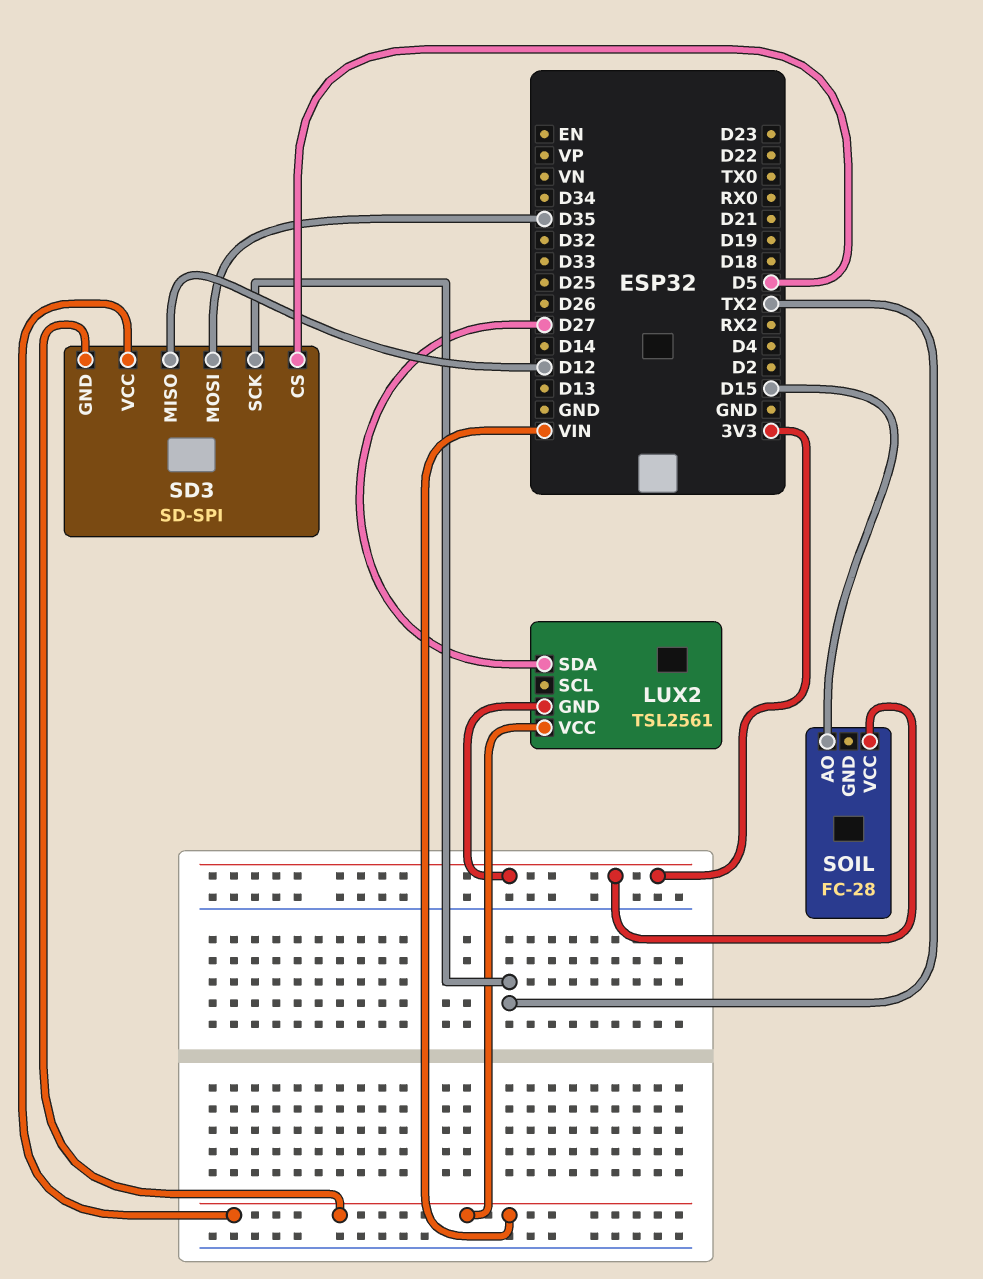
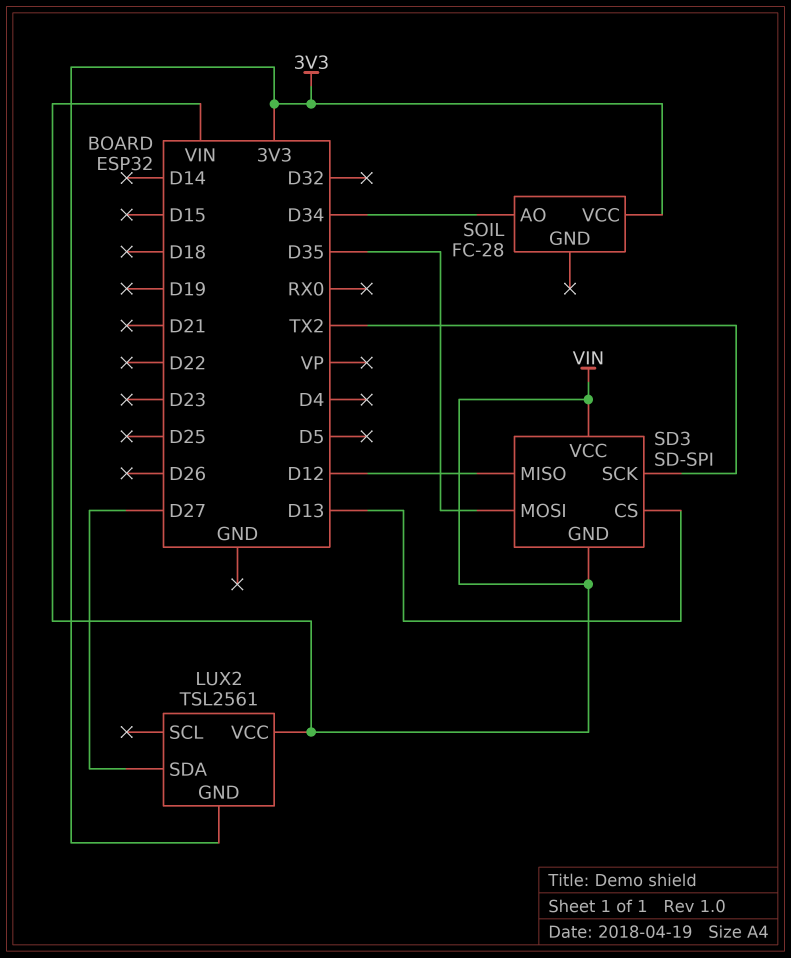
SD3 pin CS: D5 -> D13
SOIL pin AO: D15 -> D34

